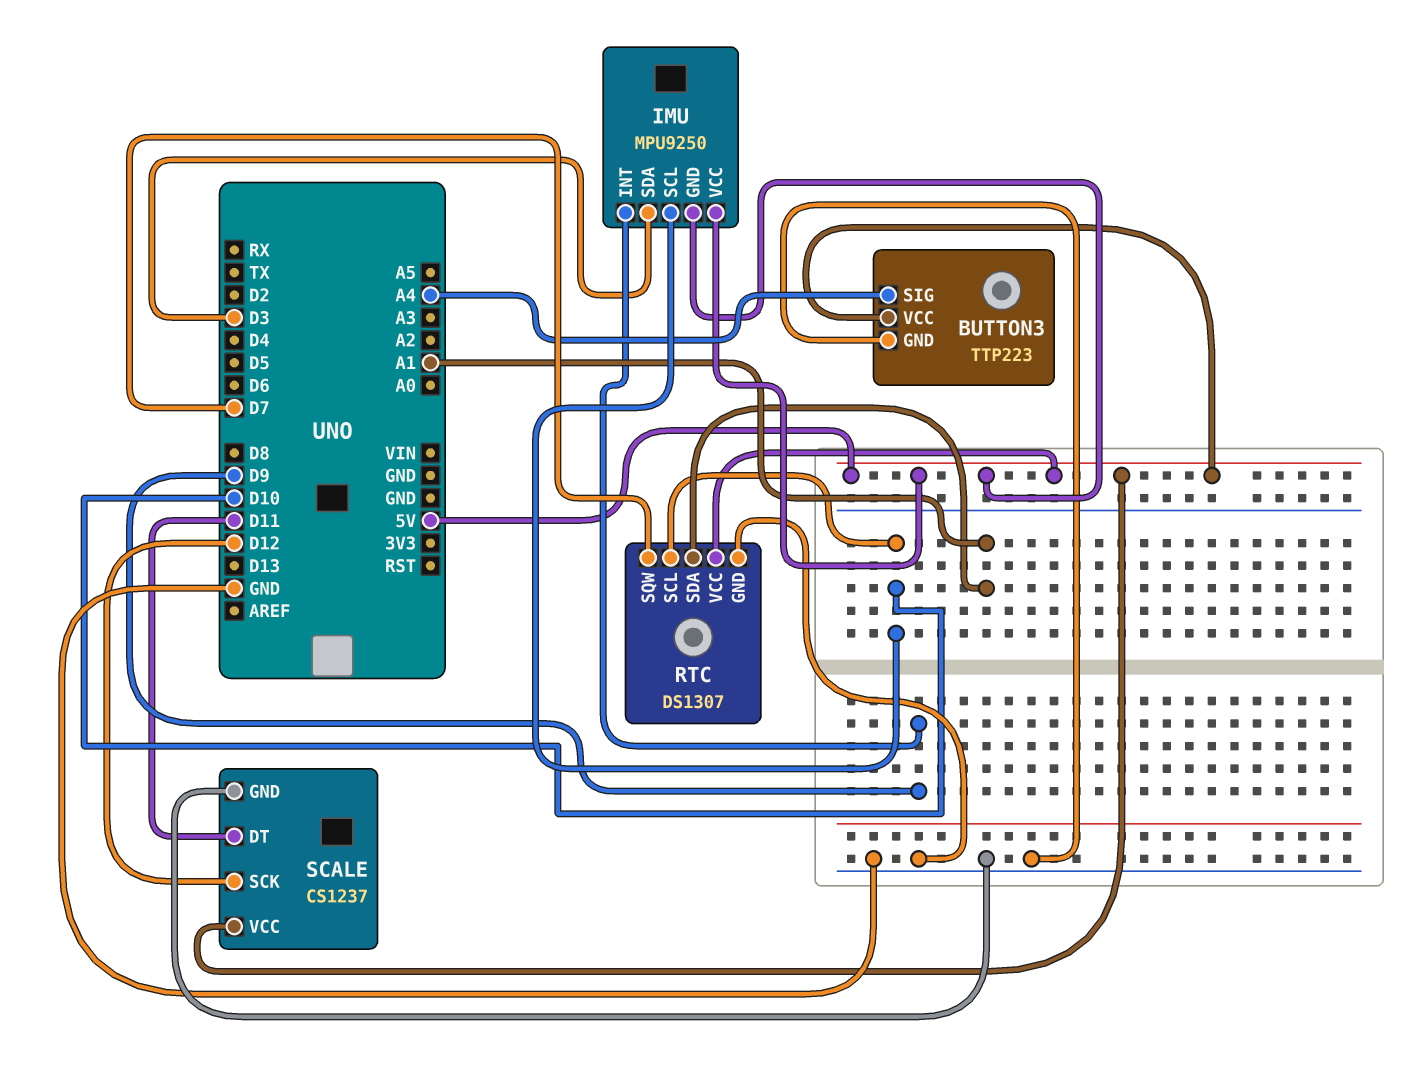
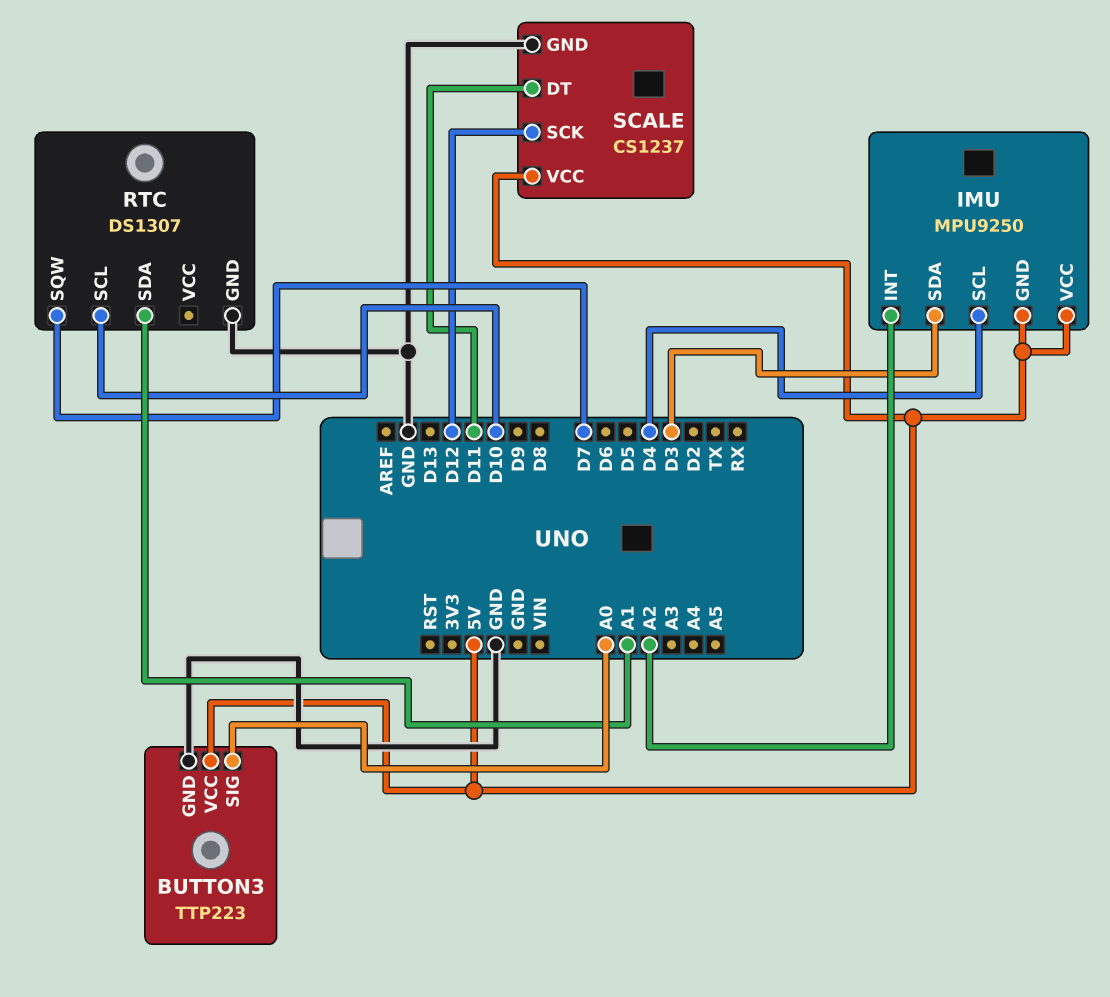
BUTTON3 pin SIG: A4 -> A0
IMU pin INT: D9 -> A2
IMU pin SCL: D10 -> D4
RTC pin VCC: 5V -> none

